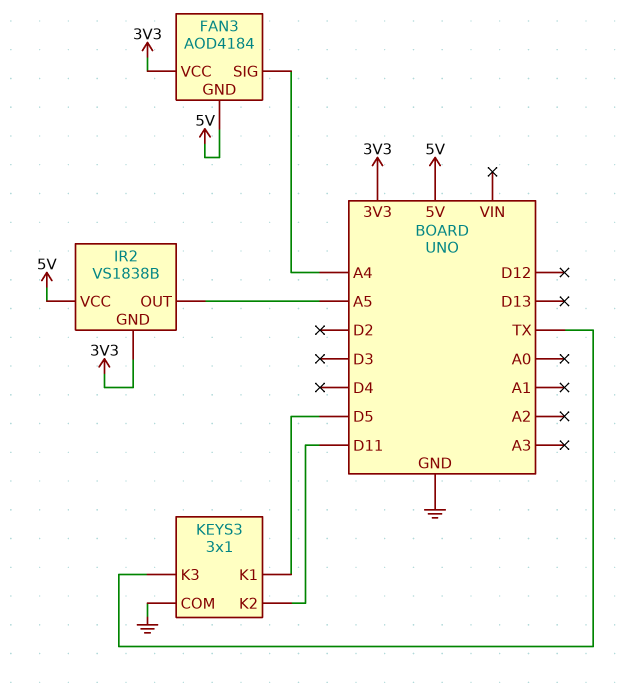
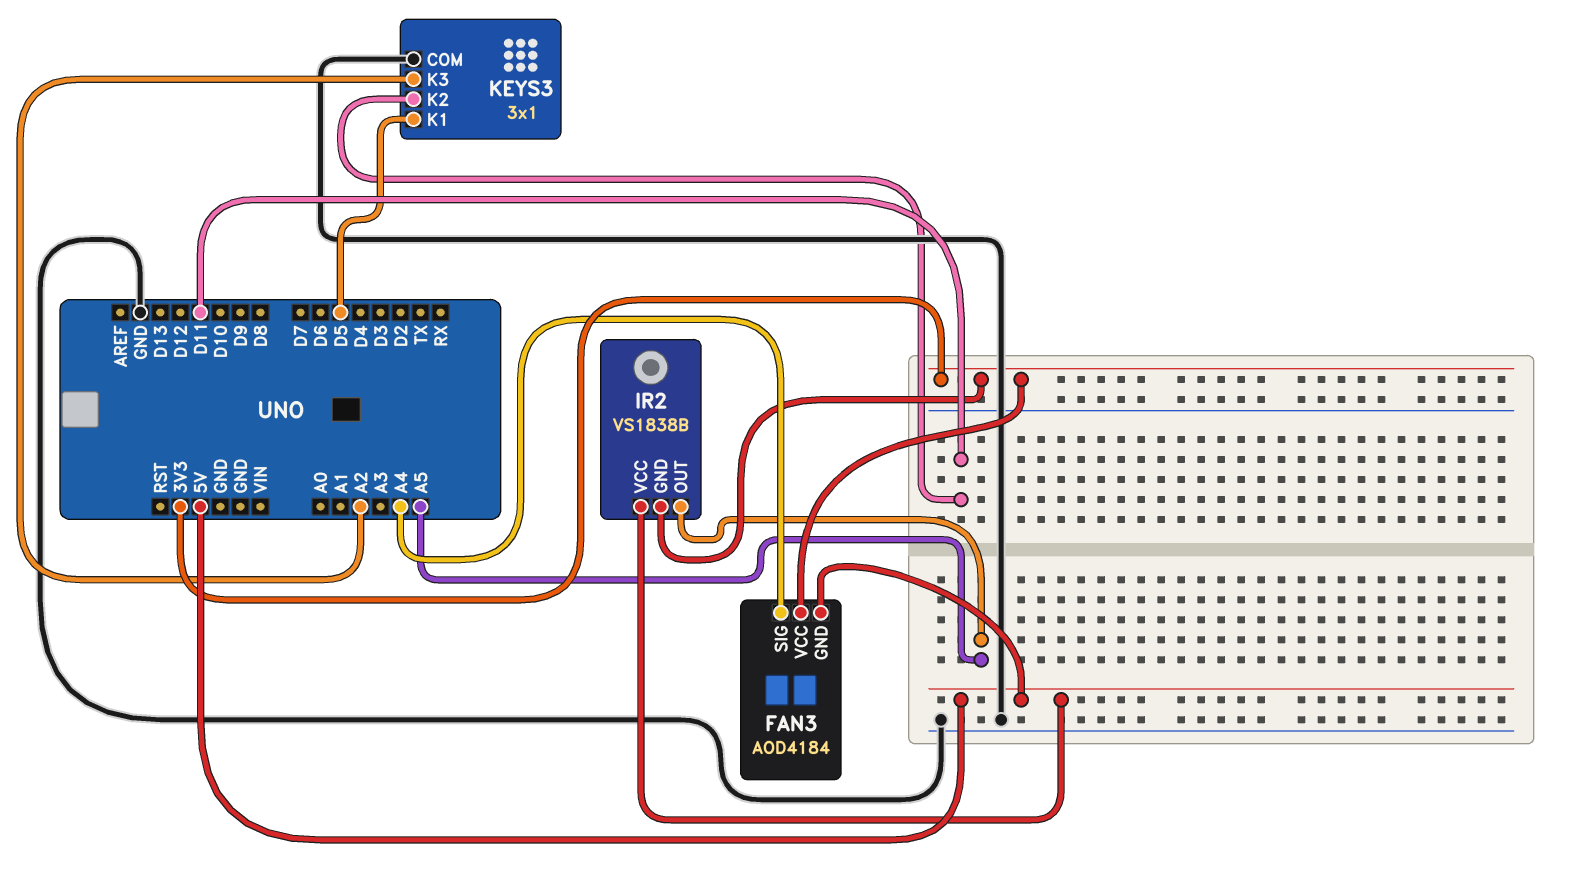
KEYS3 pin K3: TX -> A2

